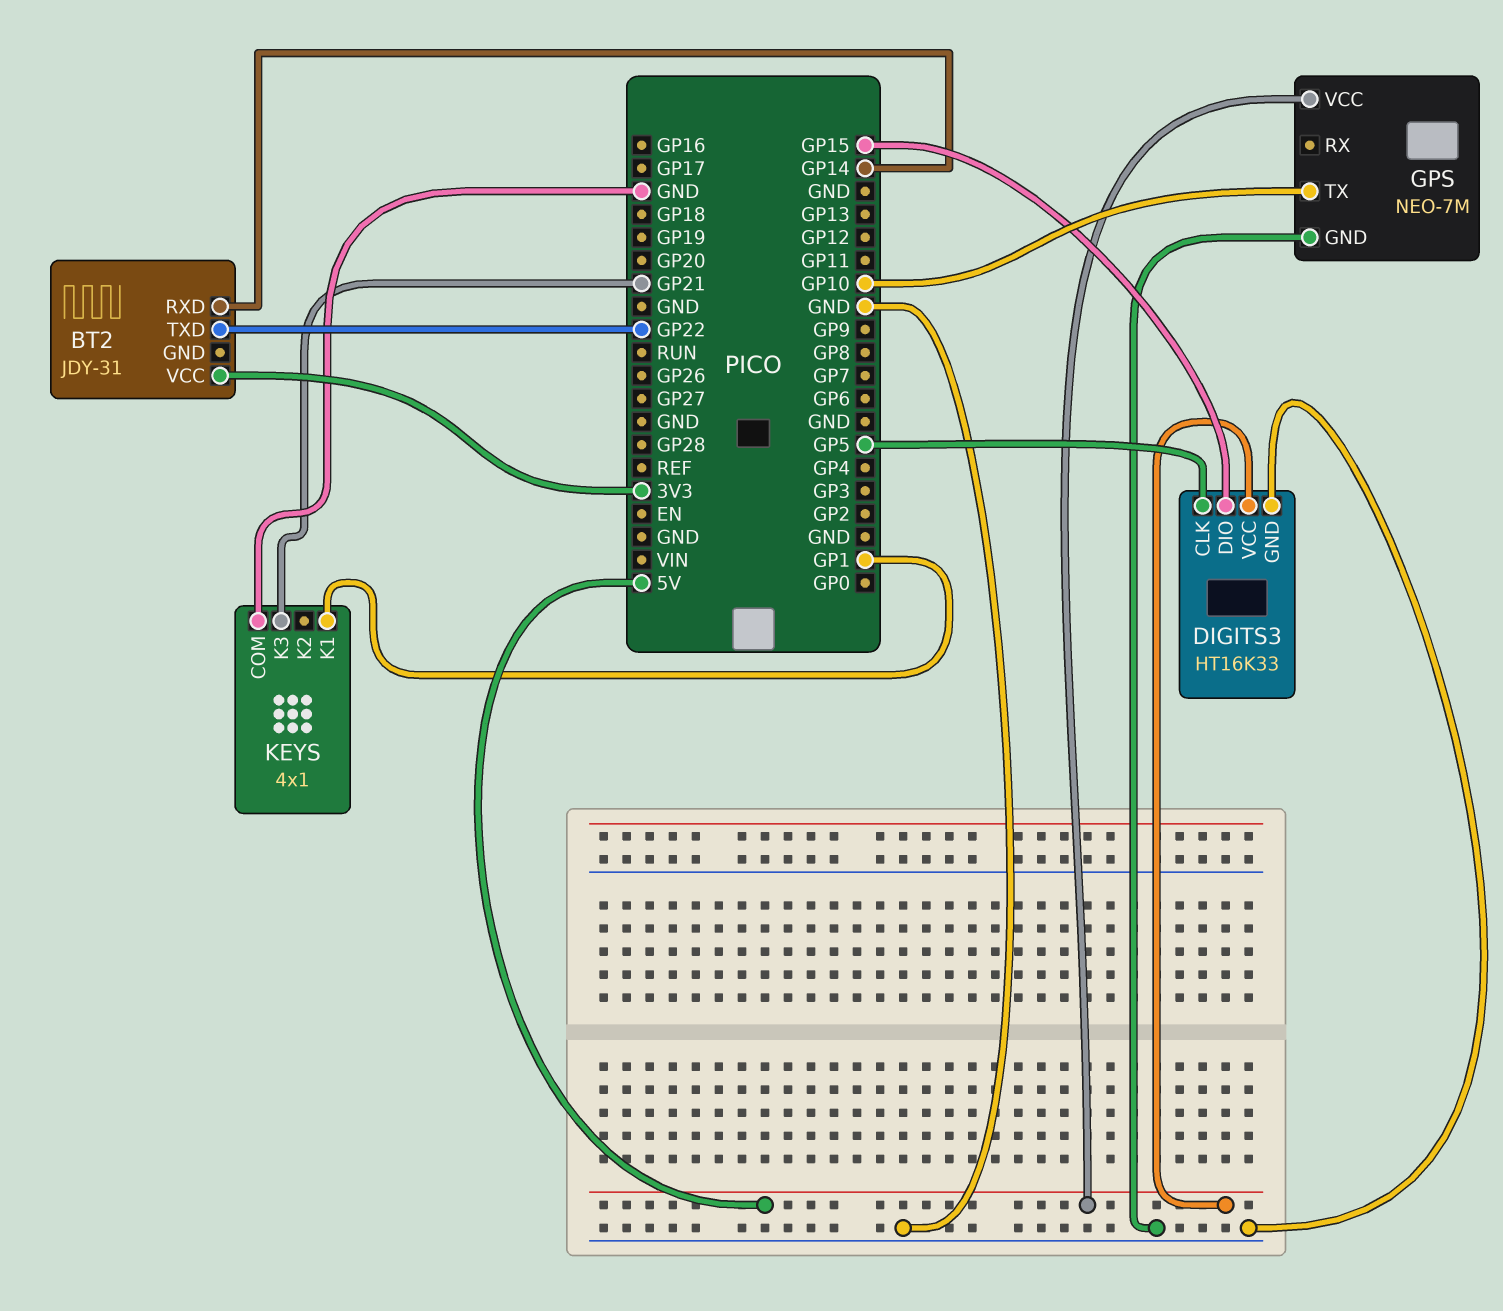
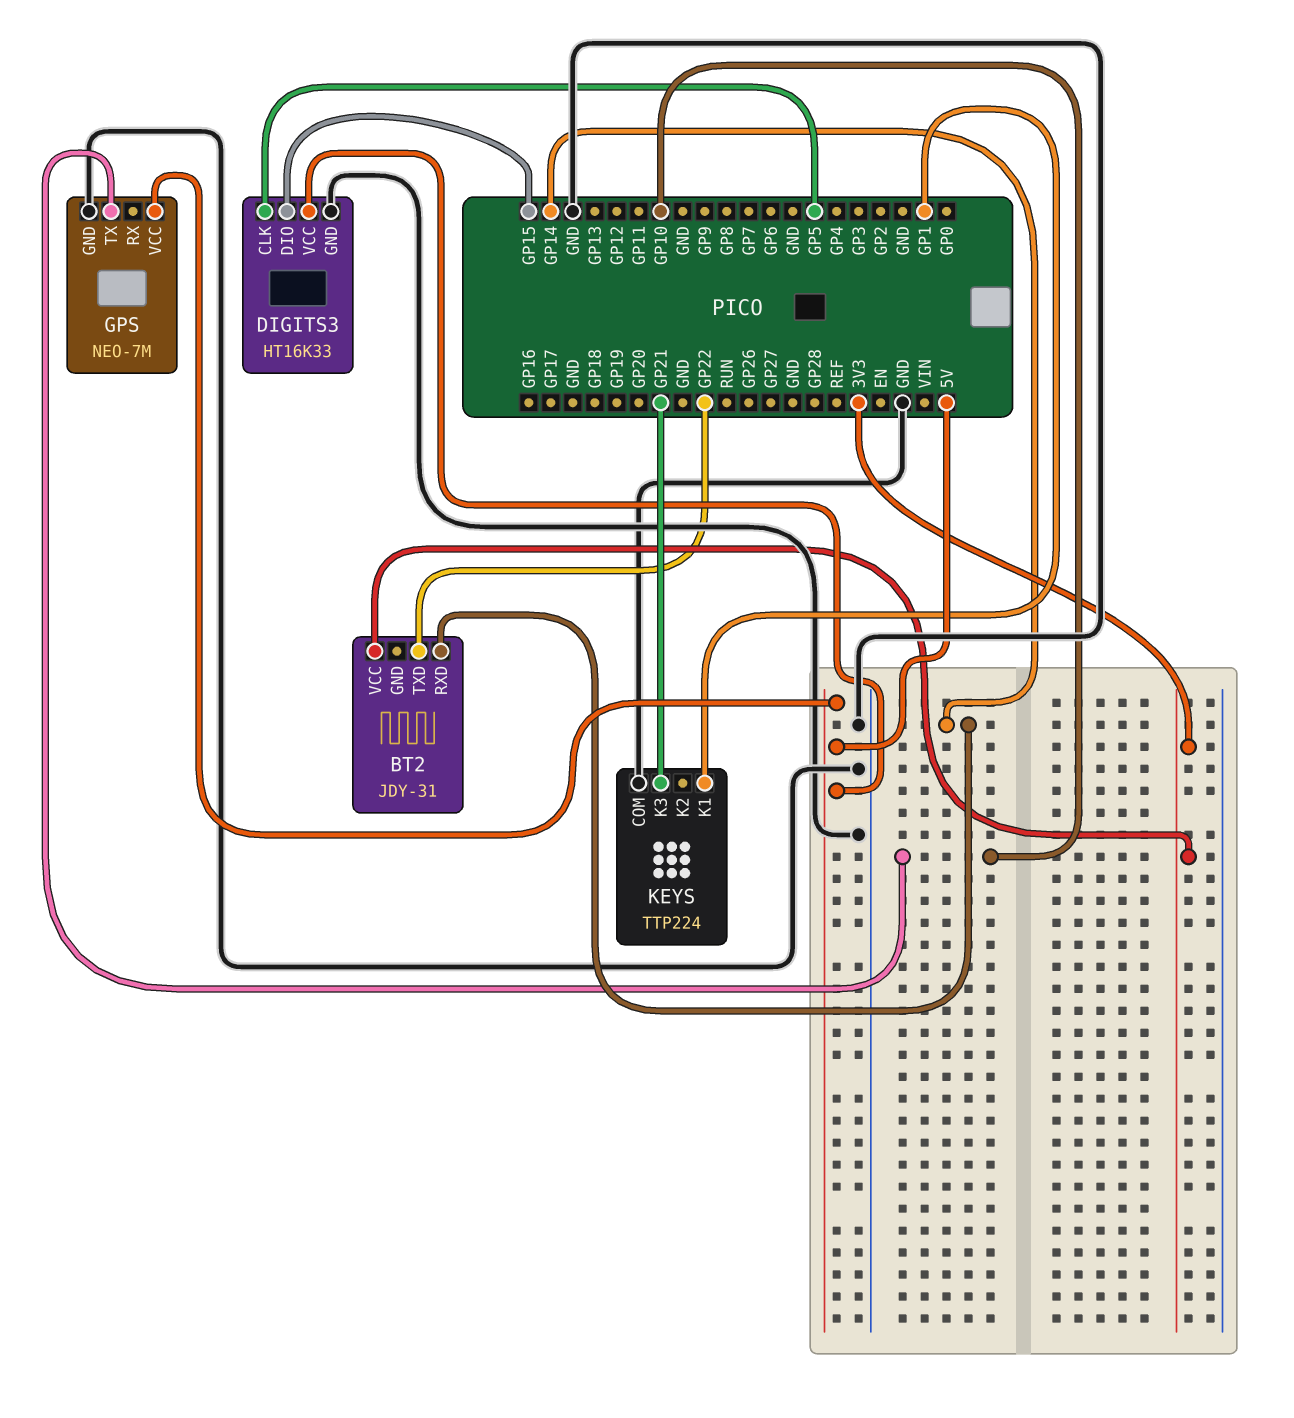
KEYS: 4x1 -> TTP224

